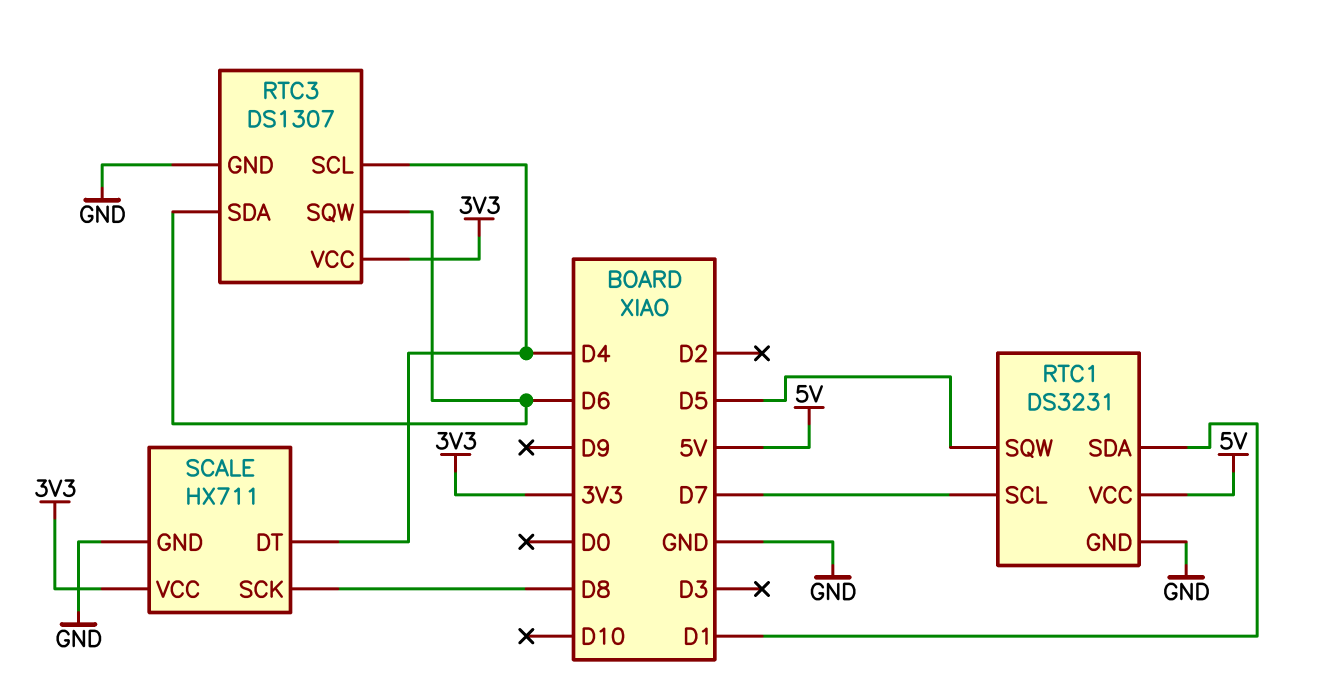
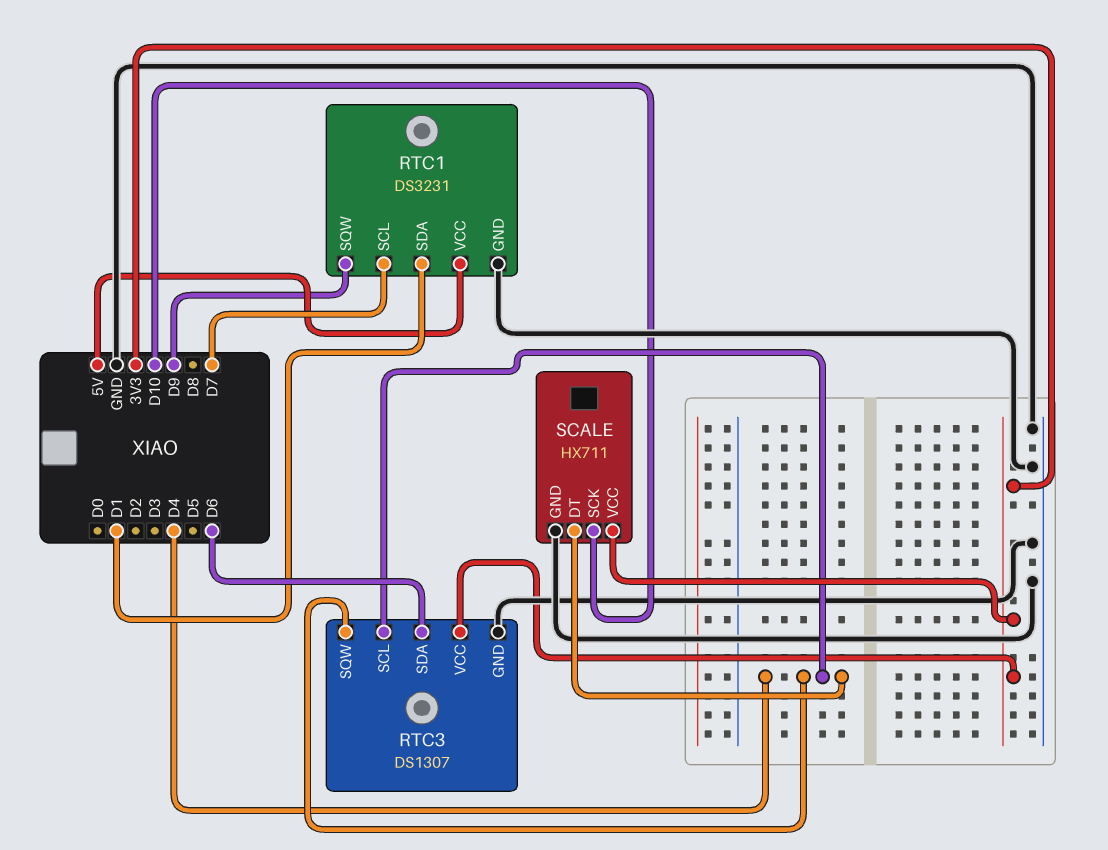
RTC1 pin SQW: D5 -> D9
RTC3 pin SQW: D6 -> D4
SCALE pin SCK: D8 -> D10

